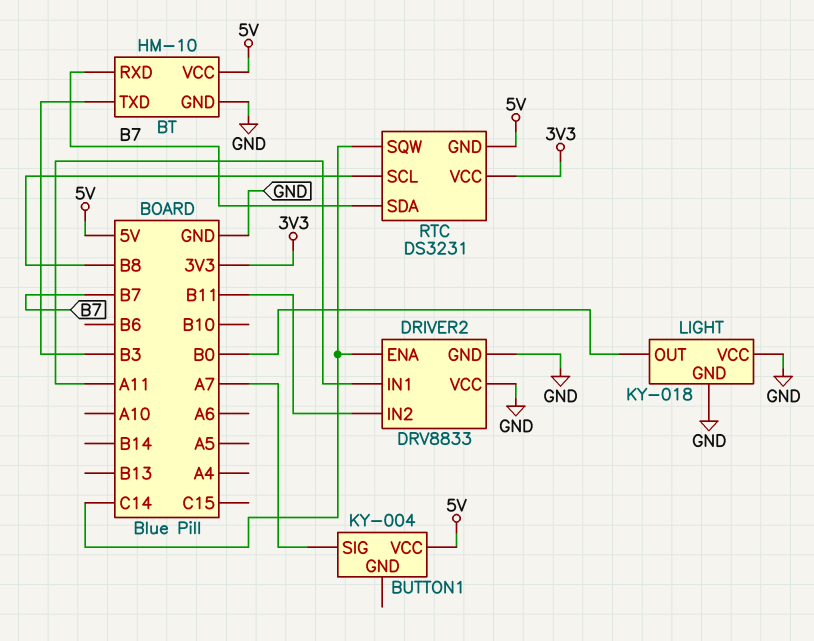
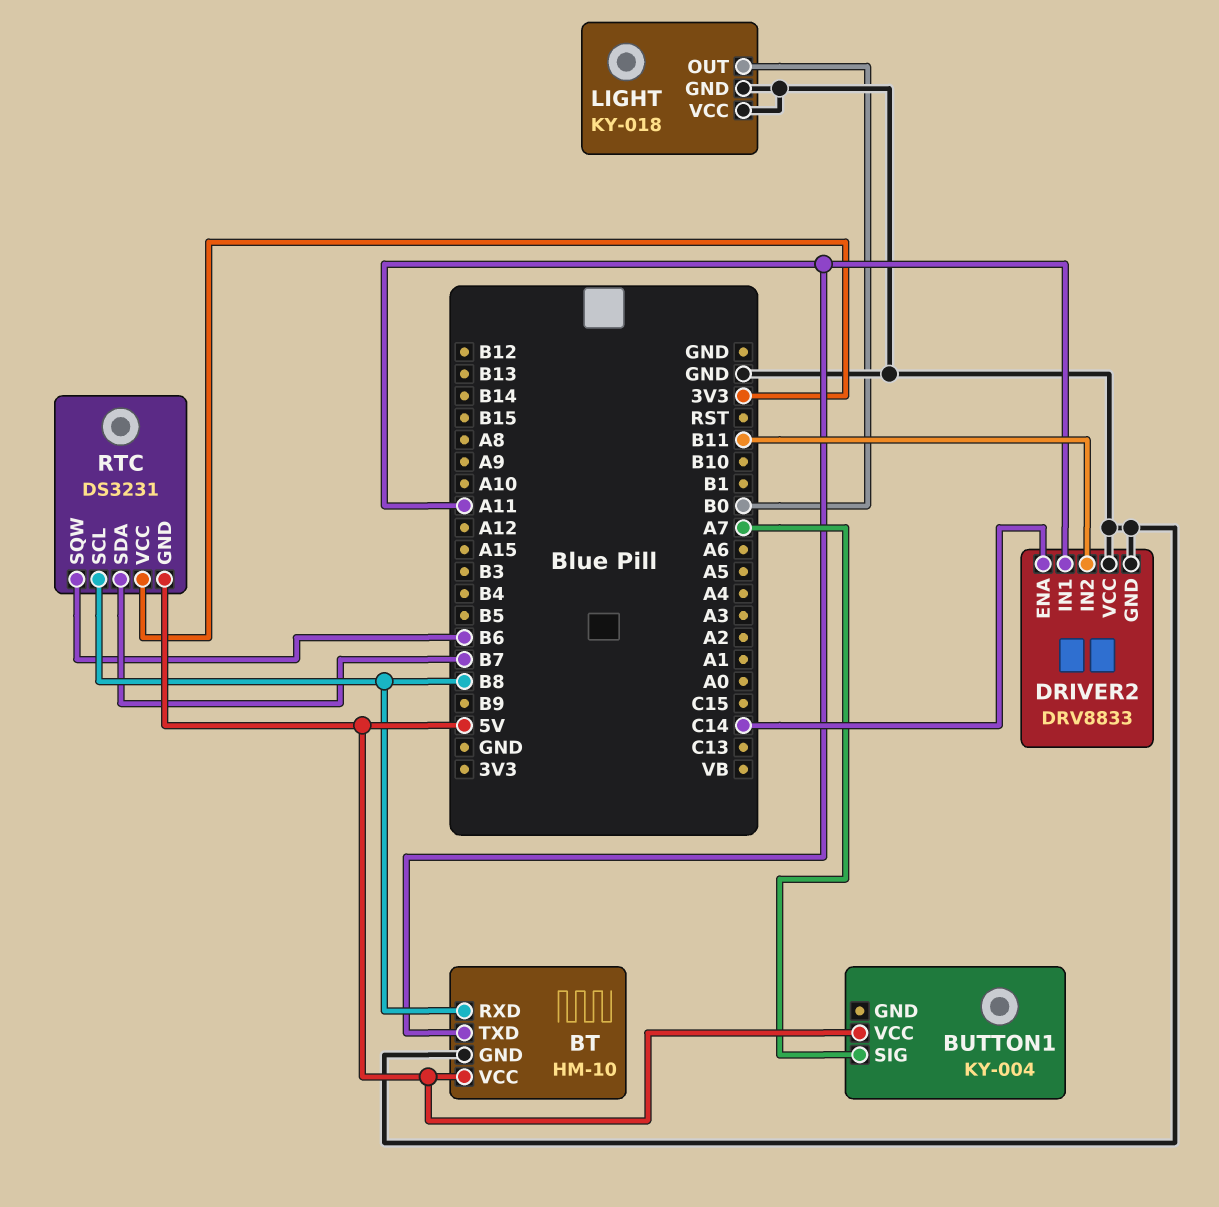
BT pin RXD: B7 -> B8
BT pin TXD: B3 -> A11
RTC pin SQW: C14 -> B6

